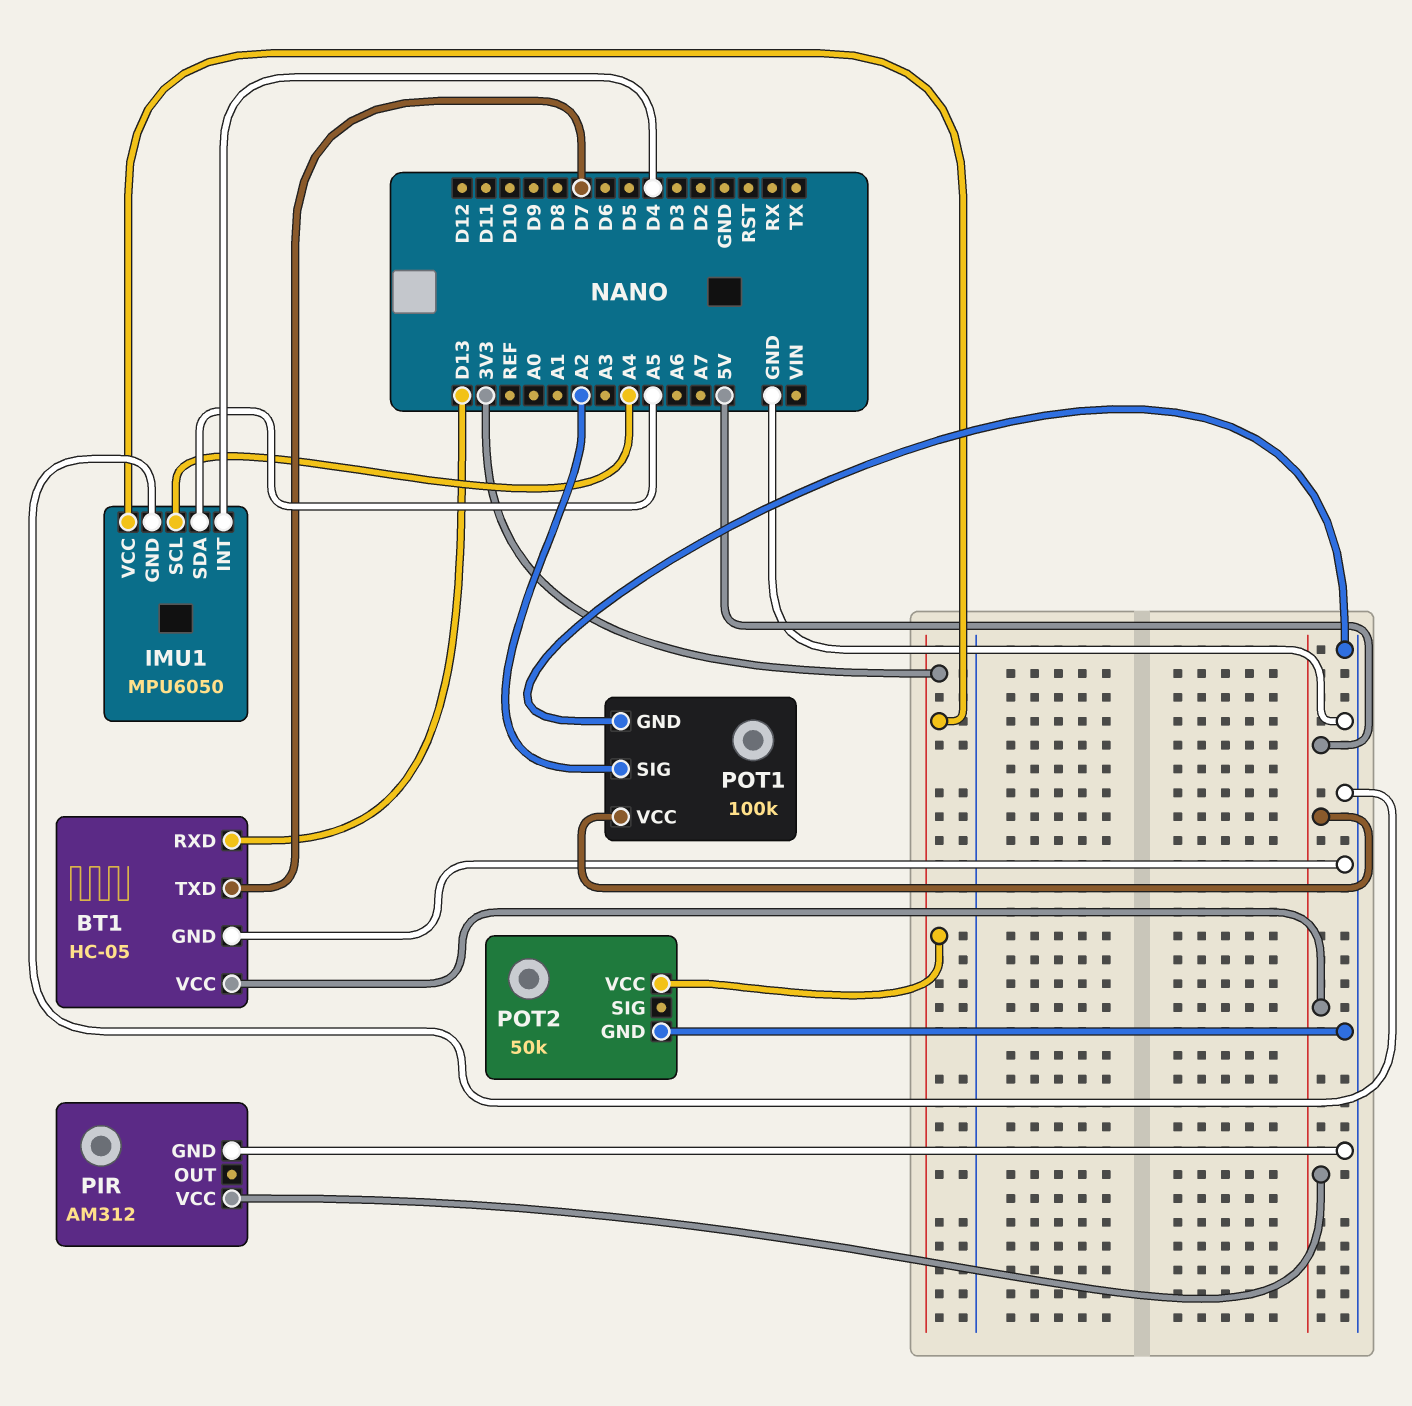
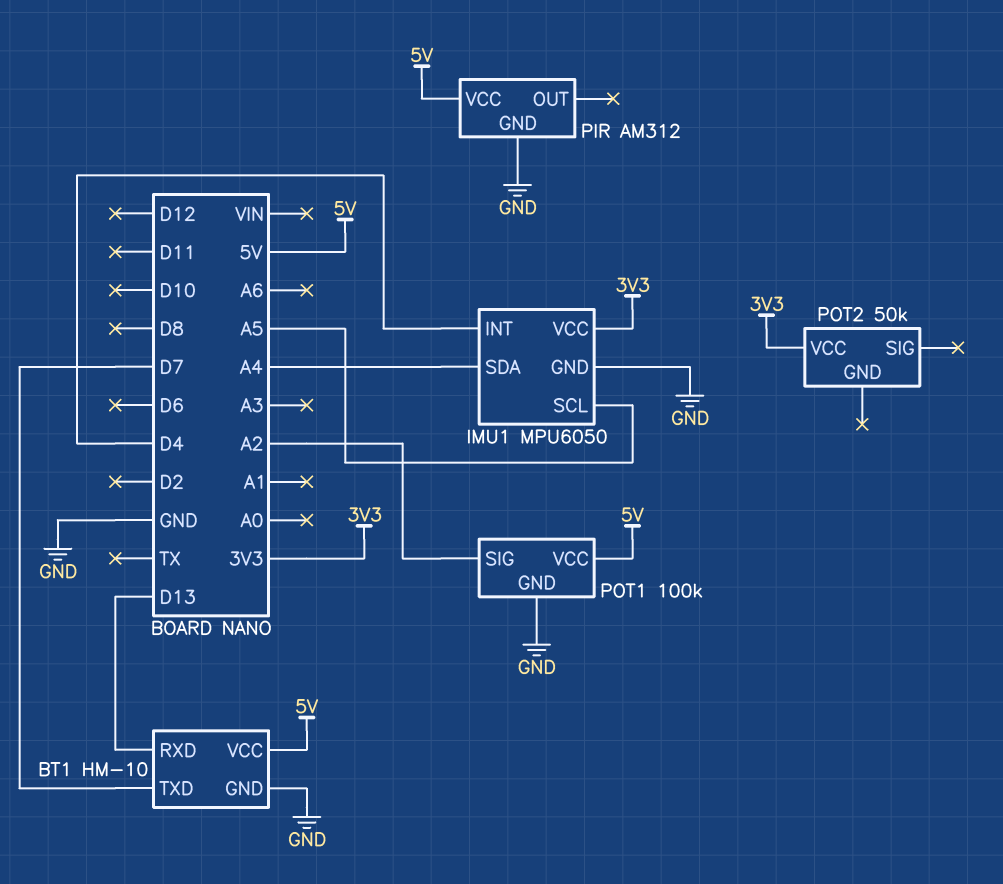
BT1: HC-05 -> HM-10
IMU1 pin SCL: A4 -> A5
IMU1 pin SDA: A5 -> A4
POT2 pin GND: GND -> none

